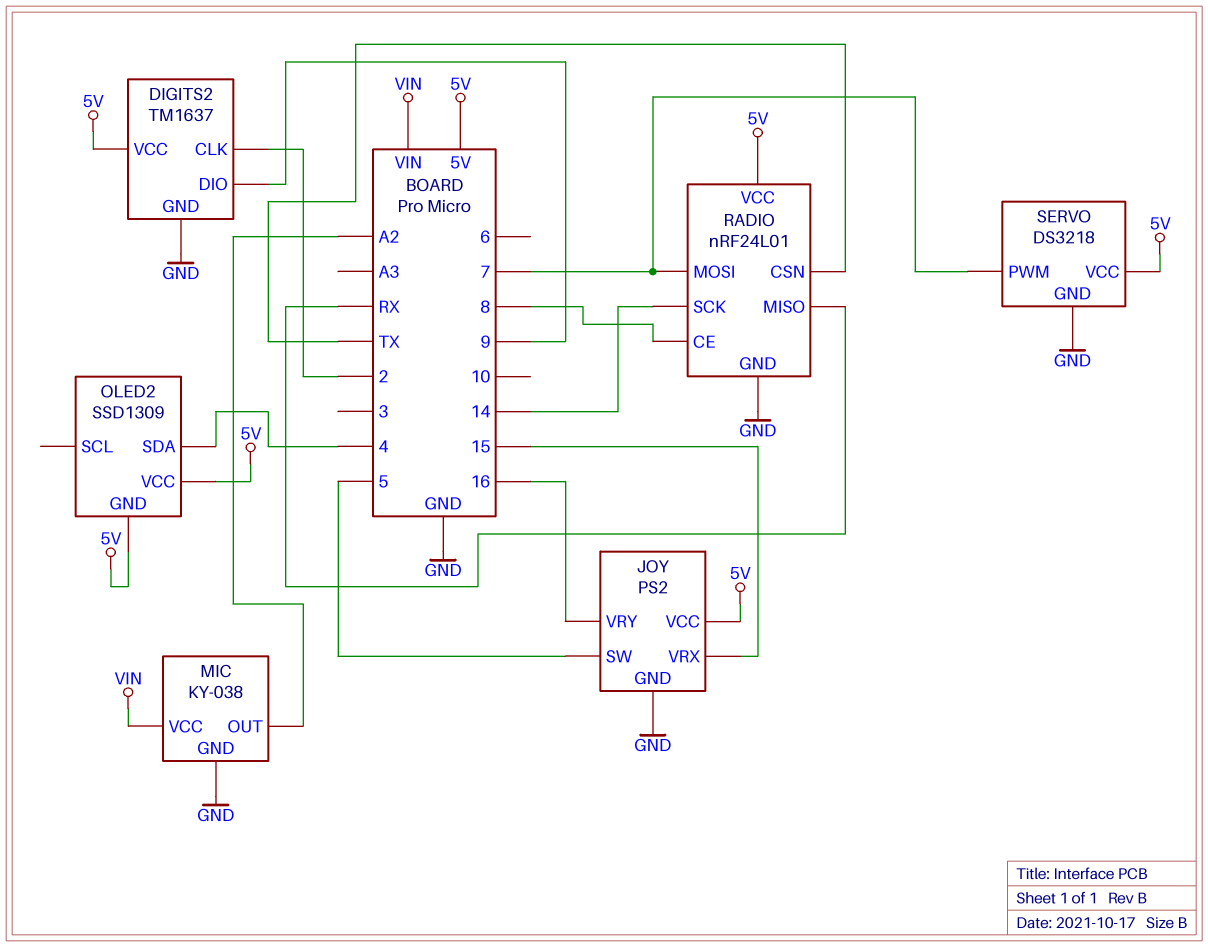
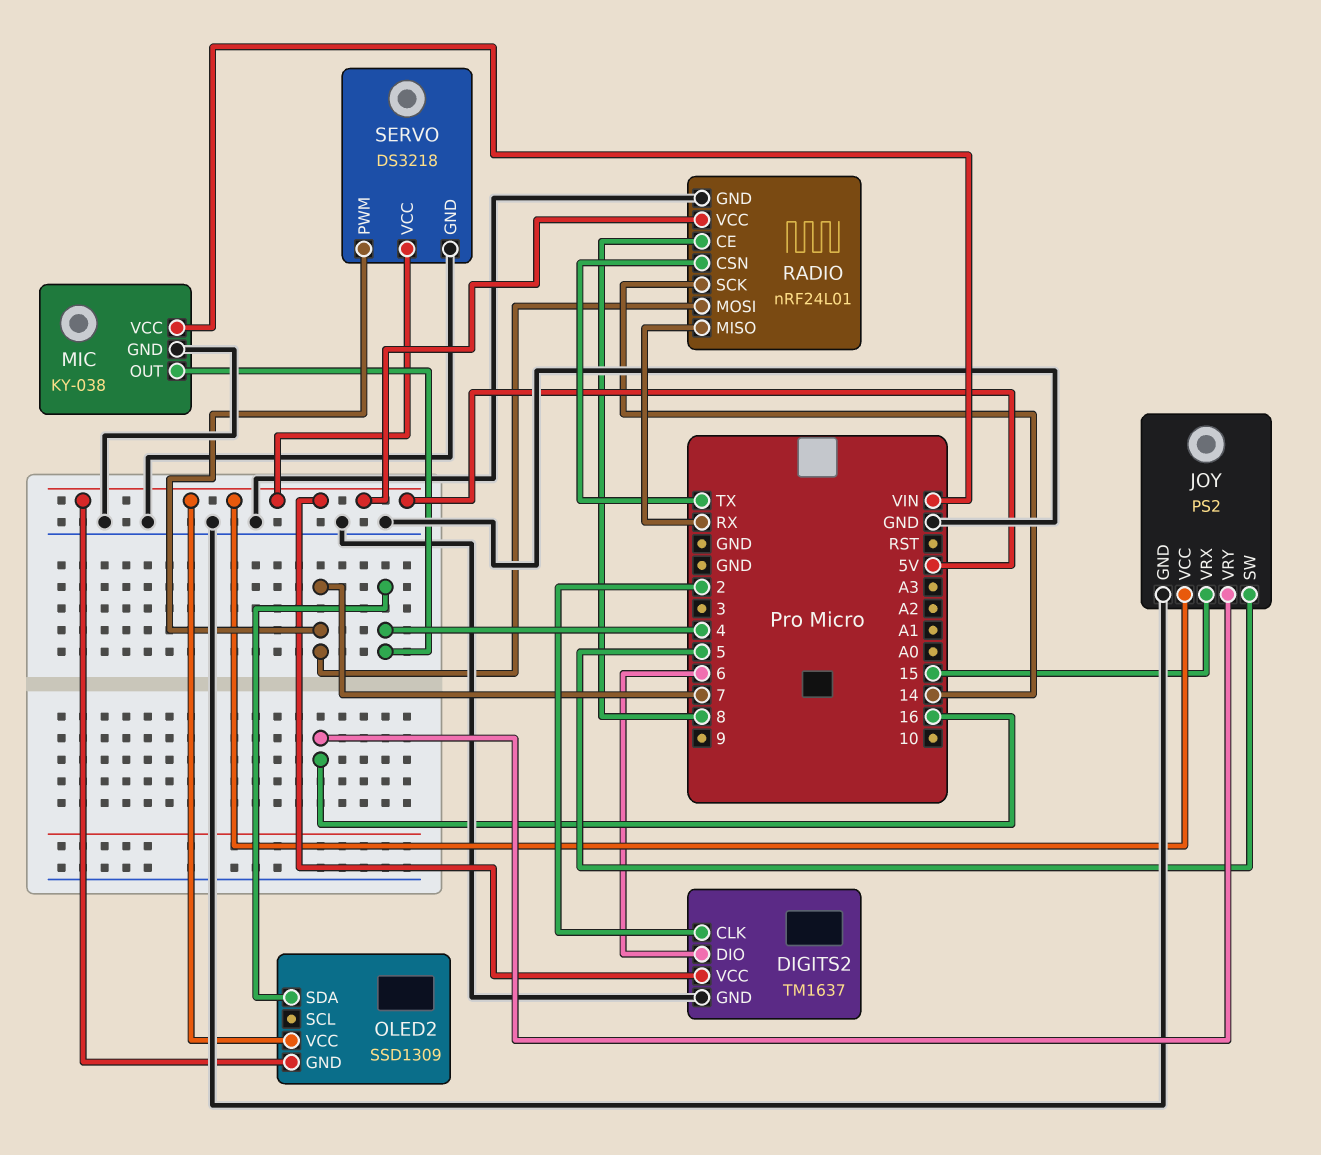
DIGITS2 pin DIO: 9 -> 6
MIC pin OUT: A2 -> 4

